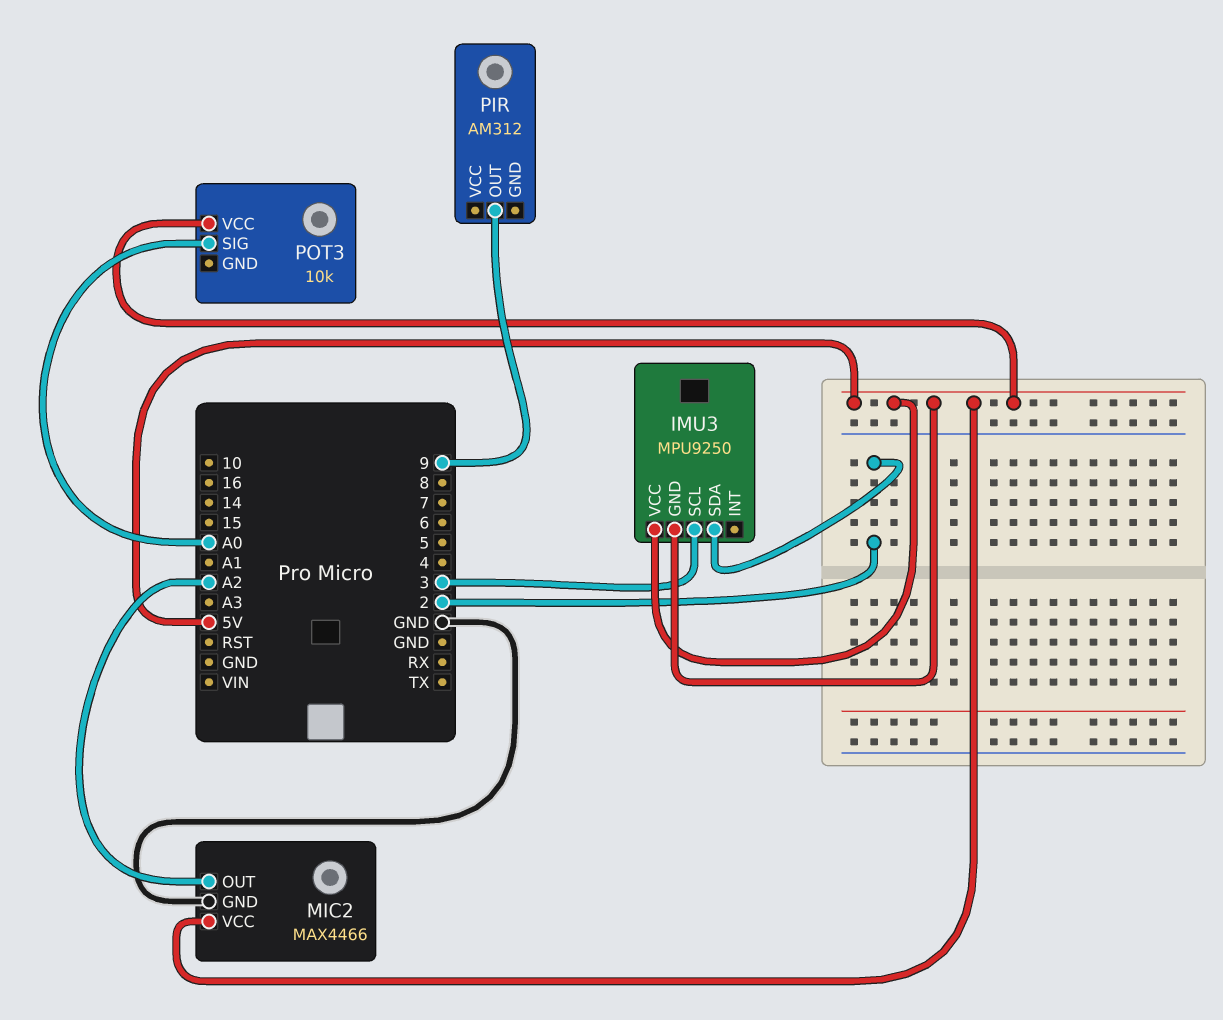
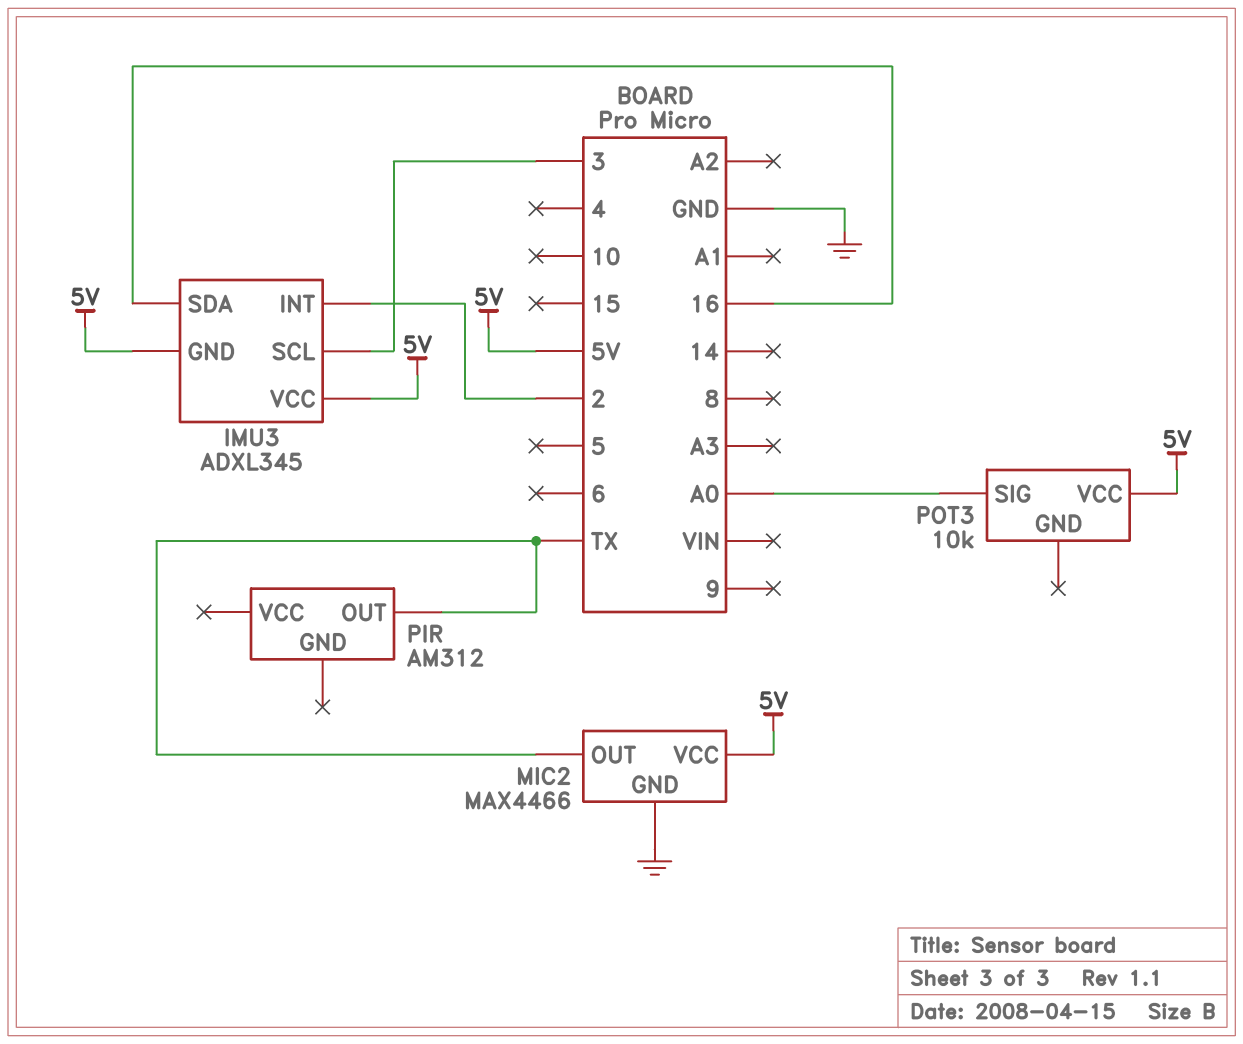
IMU3: MPU9250 -> ADXL345
IMU3 pin INT: none -> 2
IMU3 pin SDA: 2 -> 16
MIC2 pin OUT: A2 -> TX
PIR pin OUT: 9 -> TX

